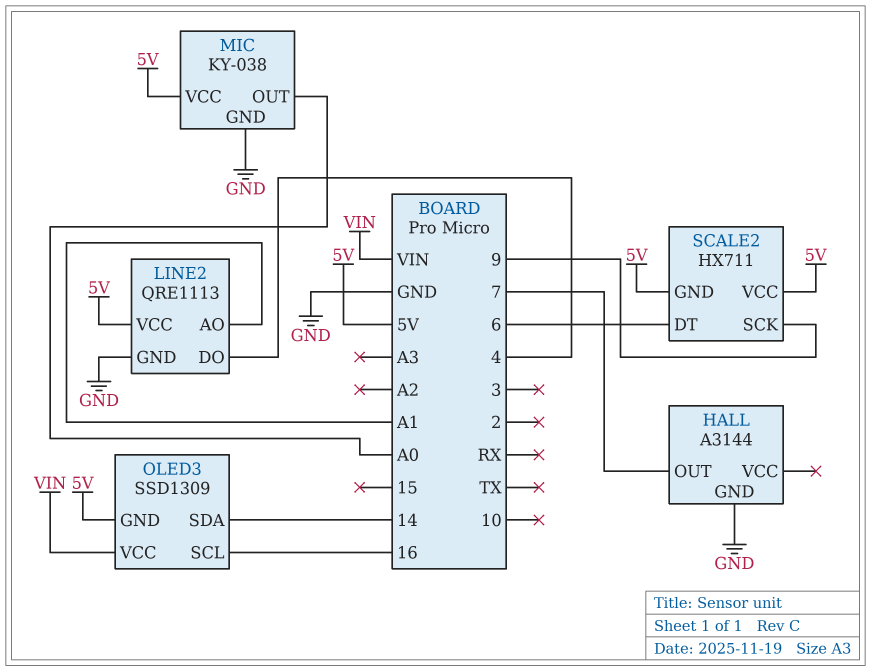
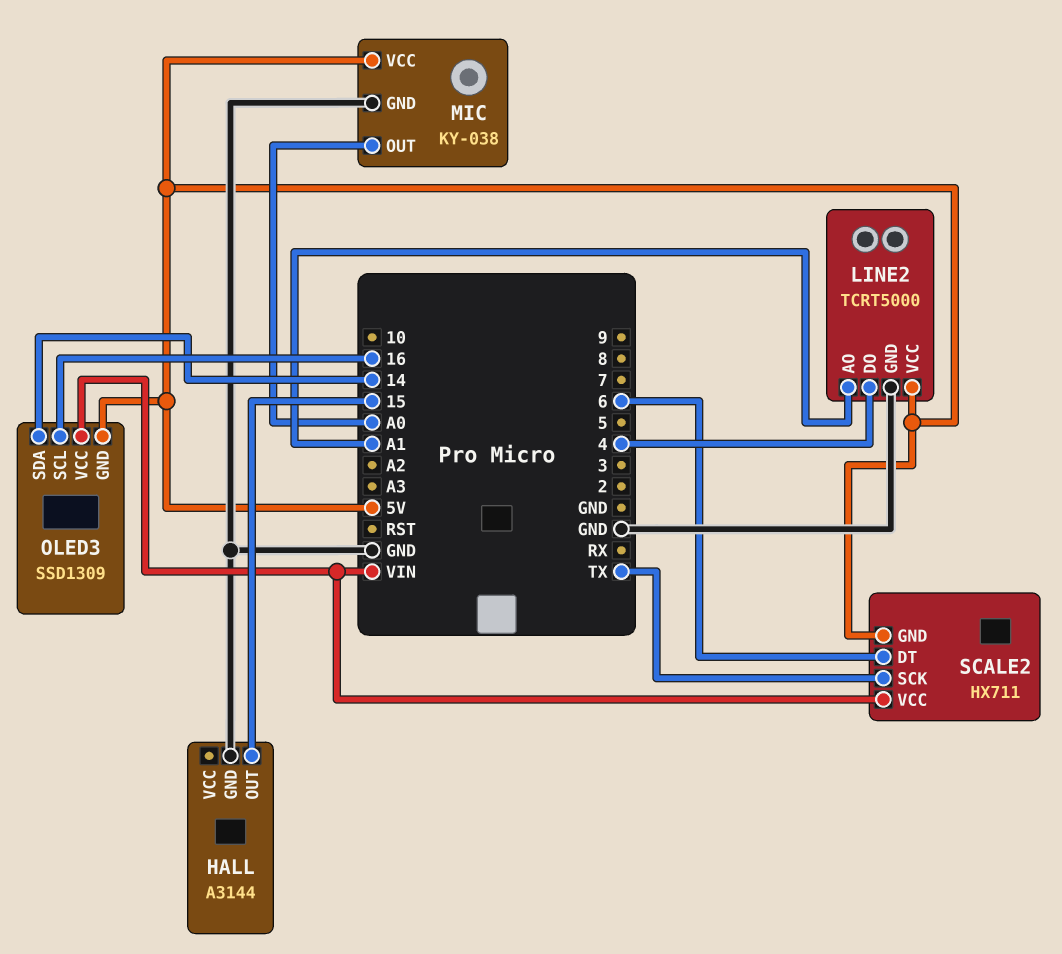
HALL pin OUT: 7 -> 15
LINE2: QRE1113 -> TCRT5000
SCALE2 pin SCK: 9 -> TX
SCALE2 pin VCC: 5V -> VIN

